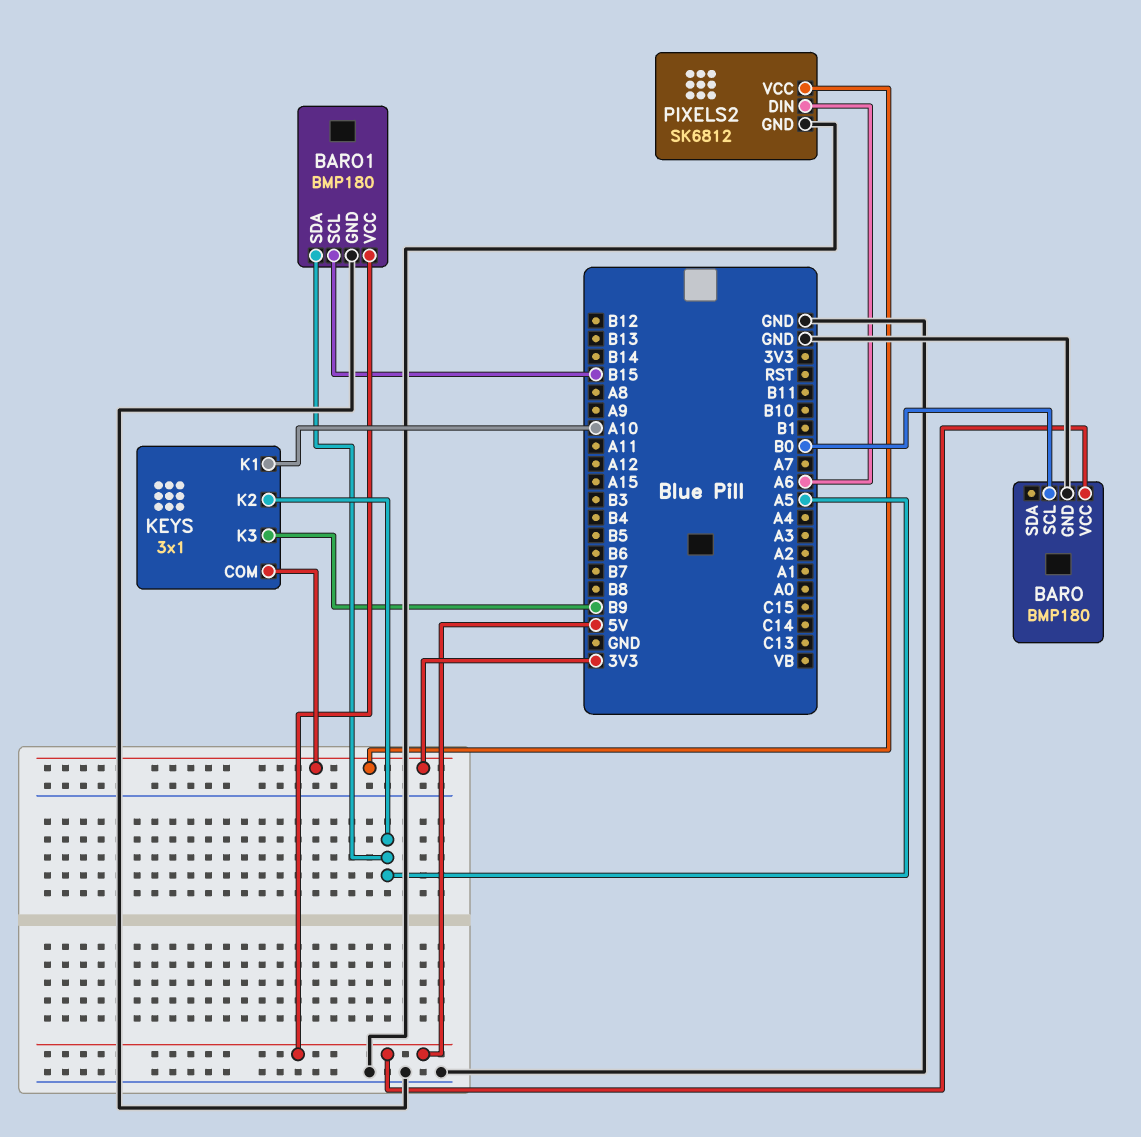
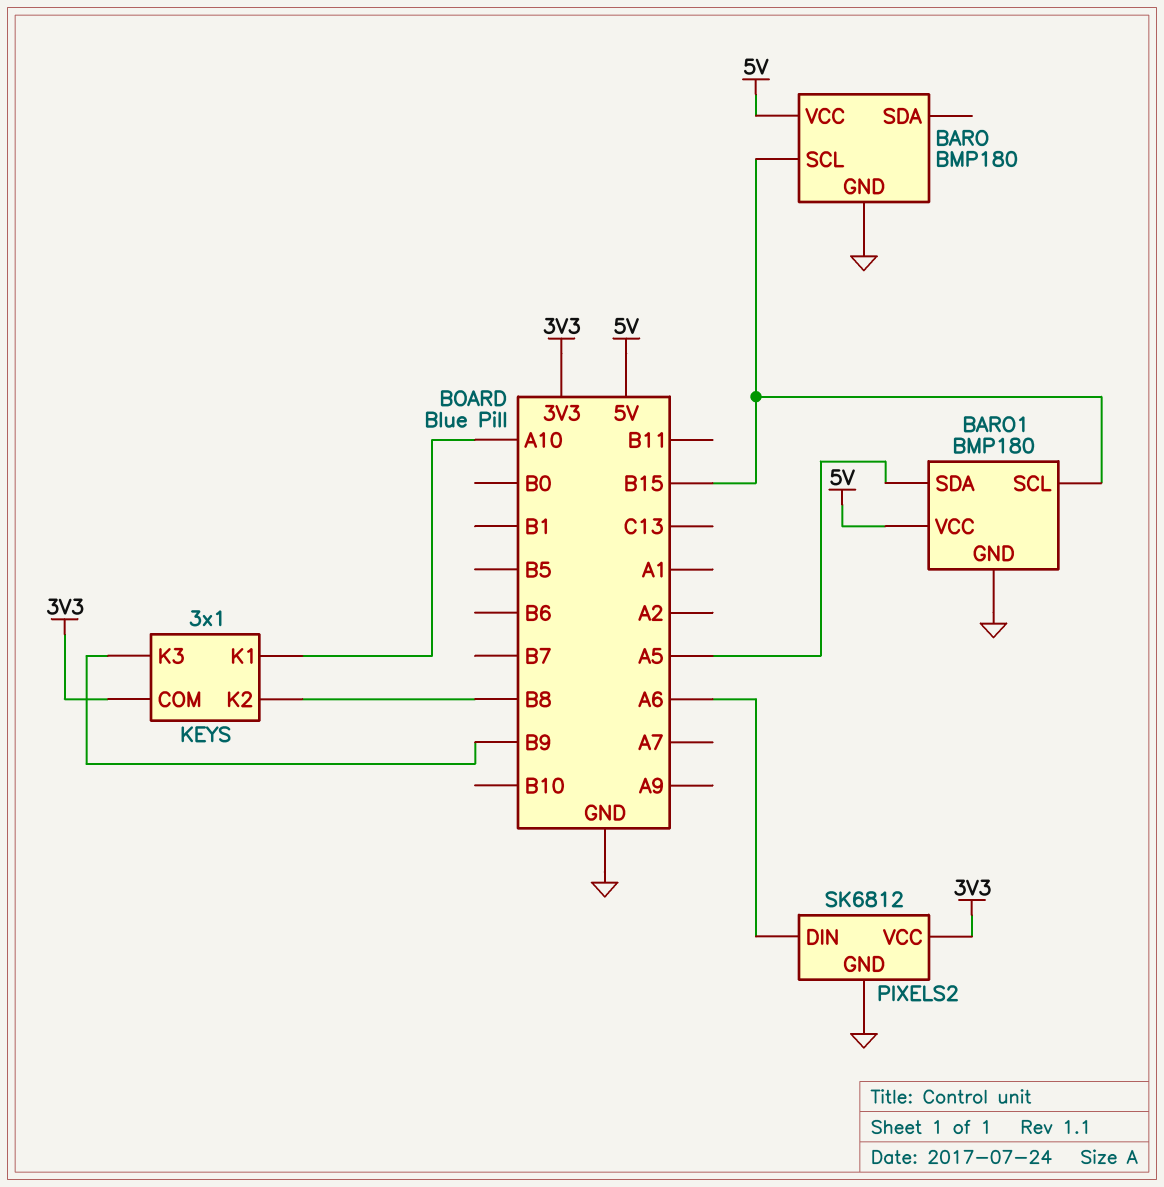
BARO pin SCL: B0 -> B15
KEYS pin K2: A5 -> B8

